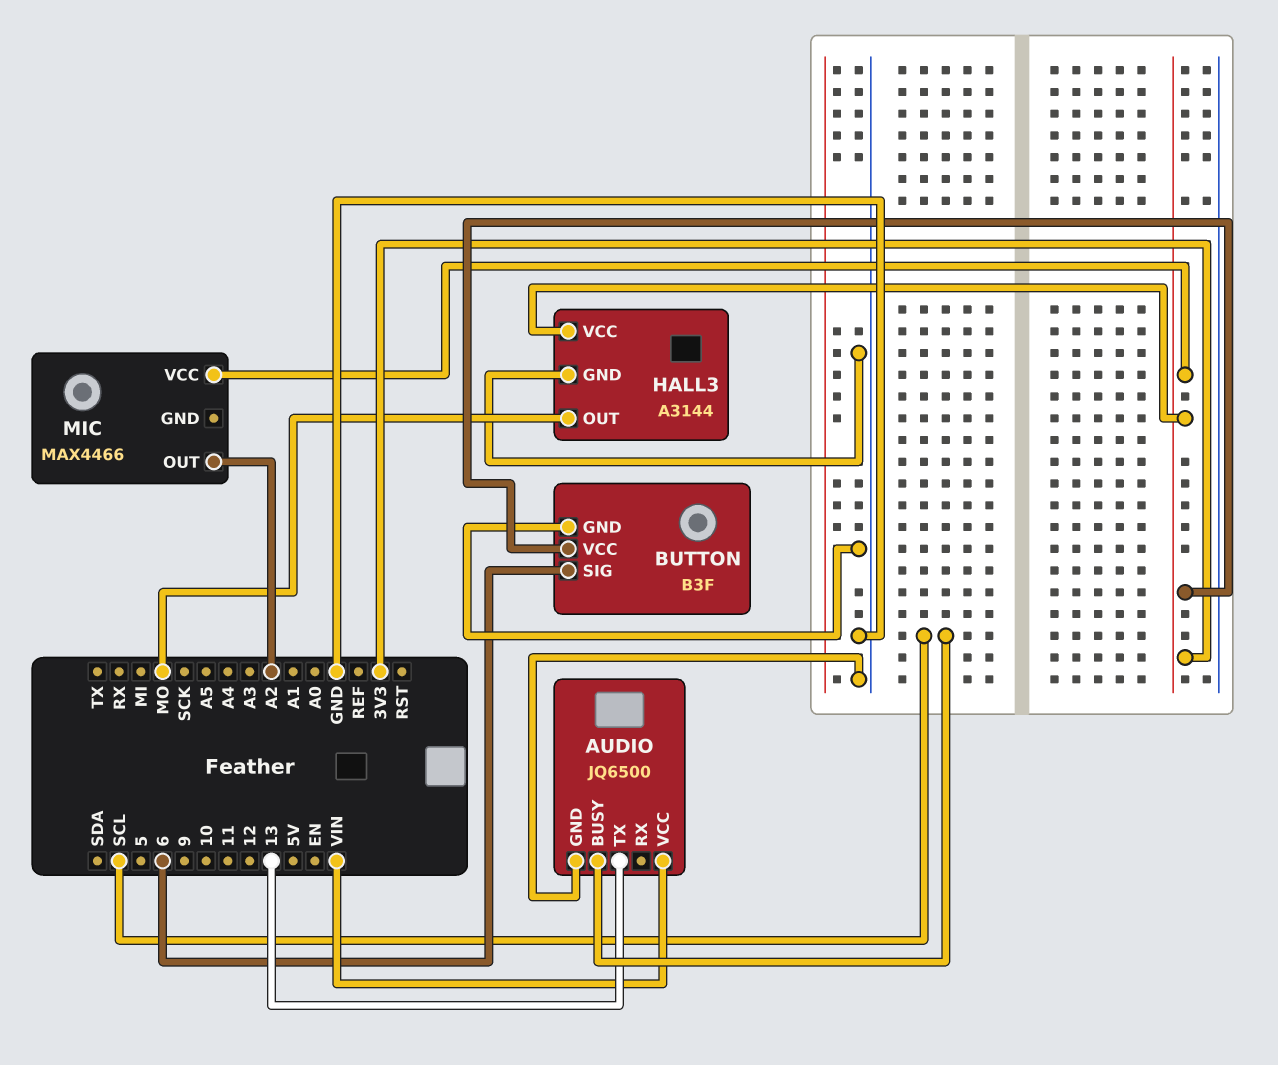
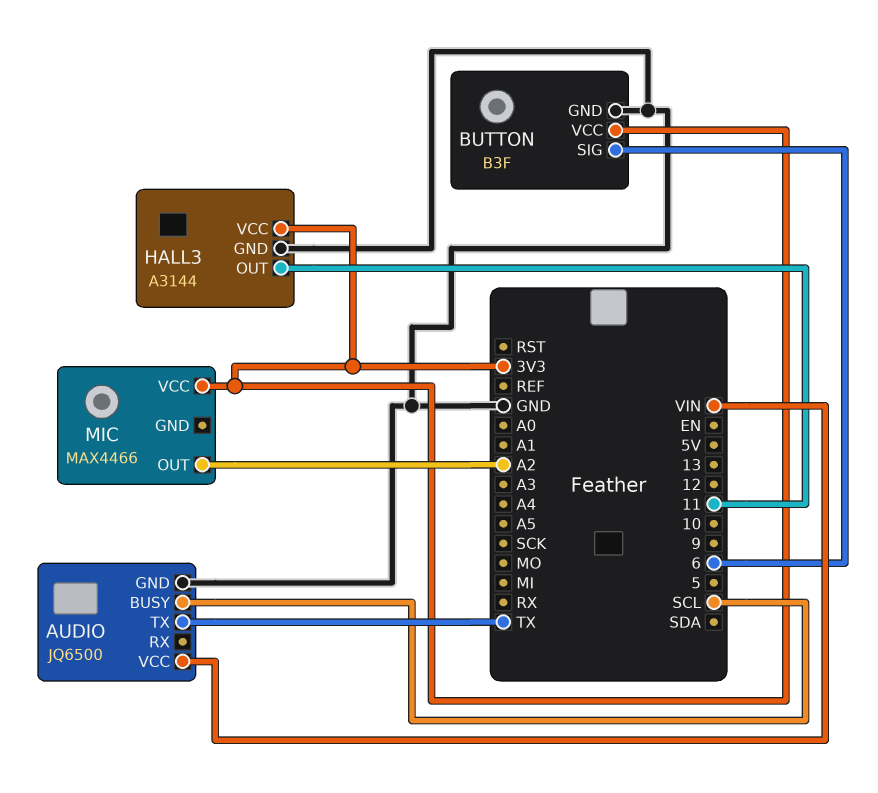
AUDIO pin TX: 13 -> TX
HALL3 pin OUT: MO -> 11

